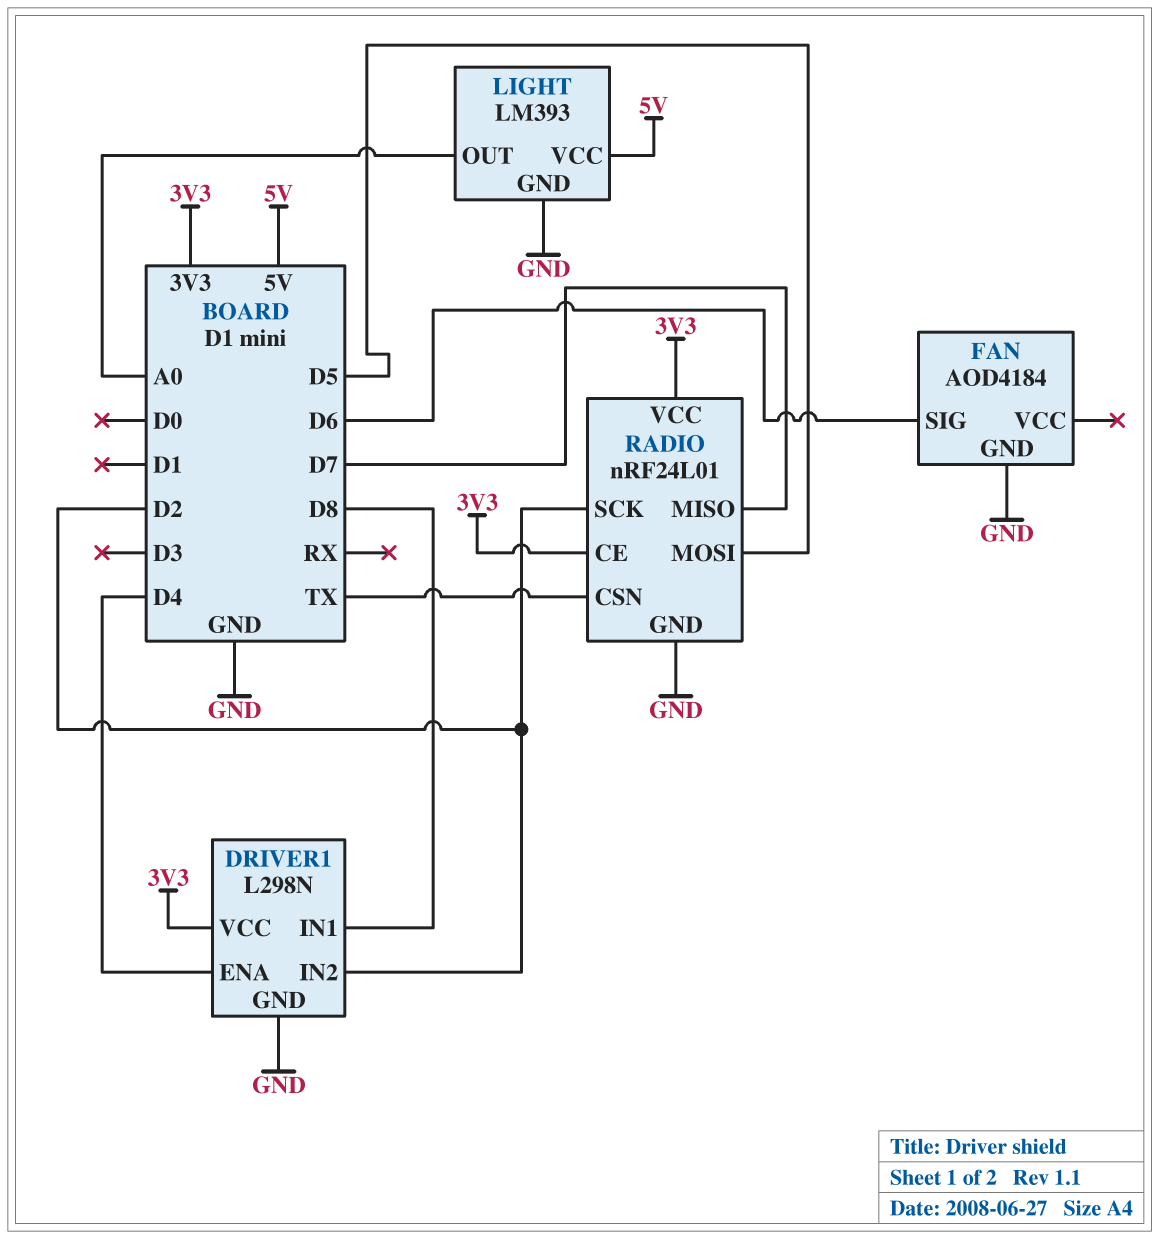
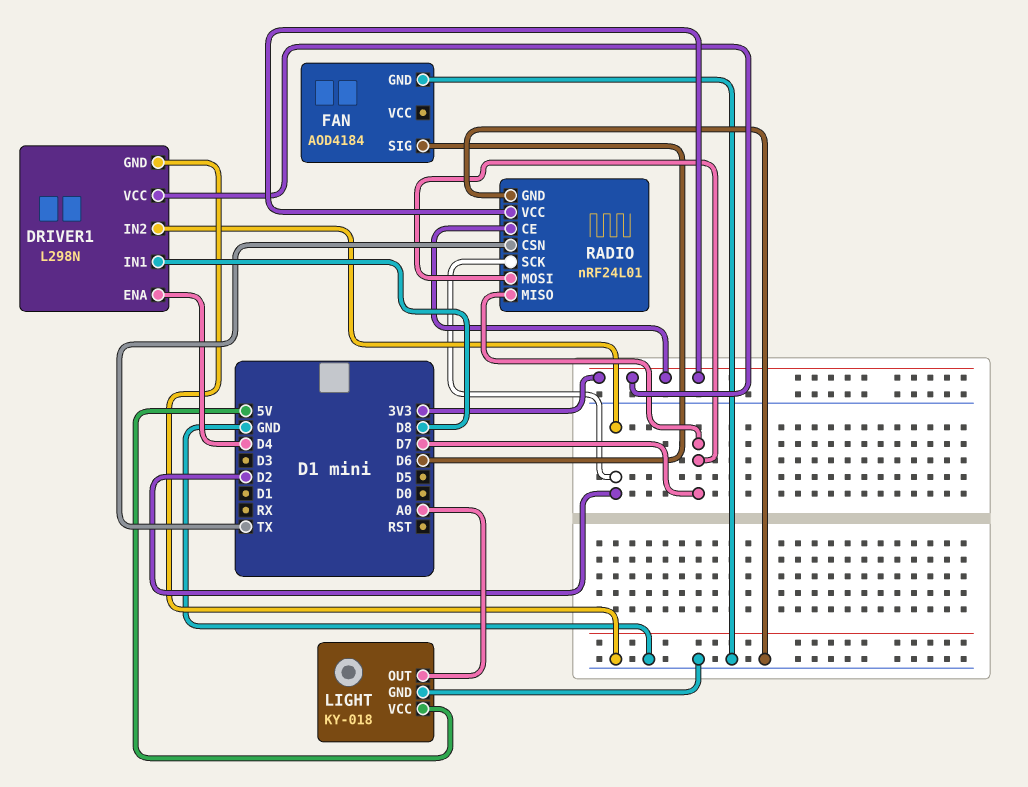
LIGHT: LM393 -> KY-018
RADIO pin MOSI: D5 -> D7

